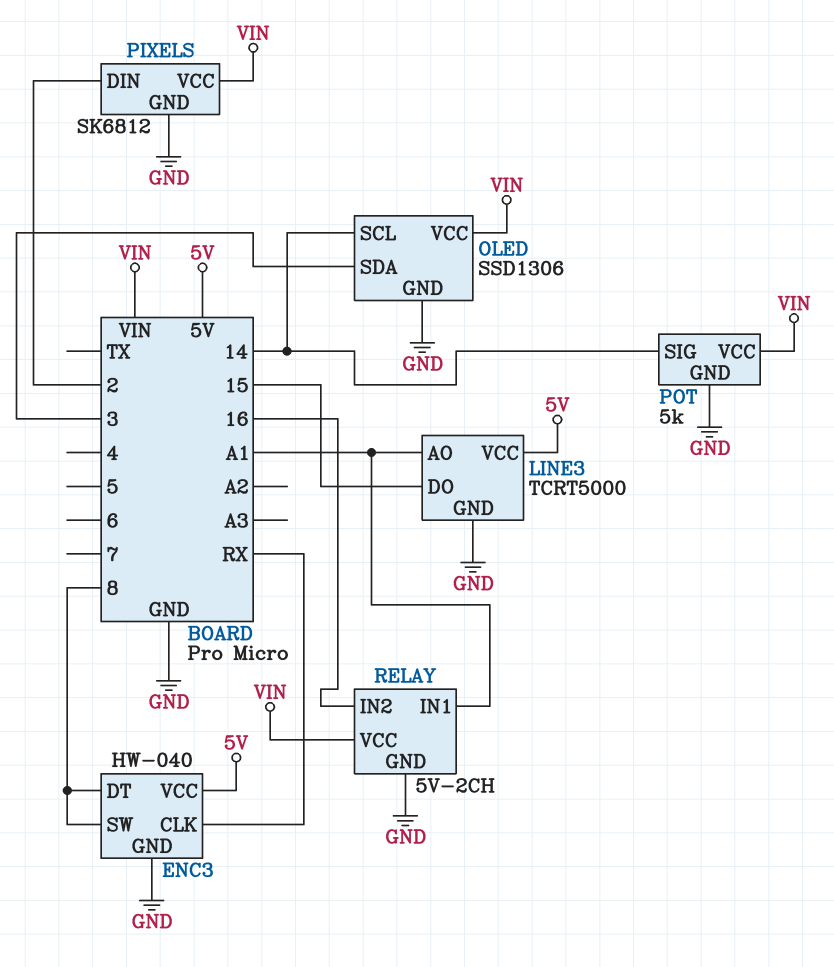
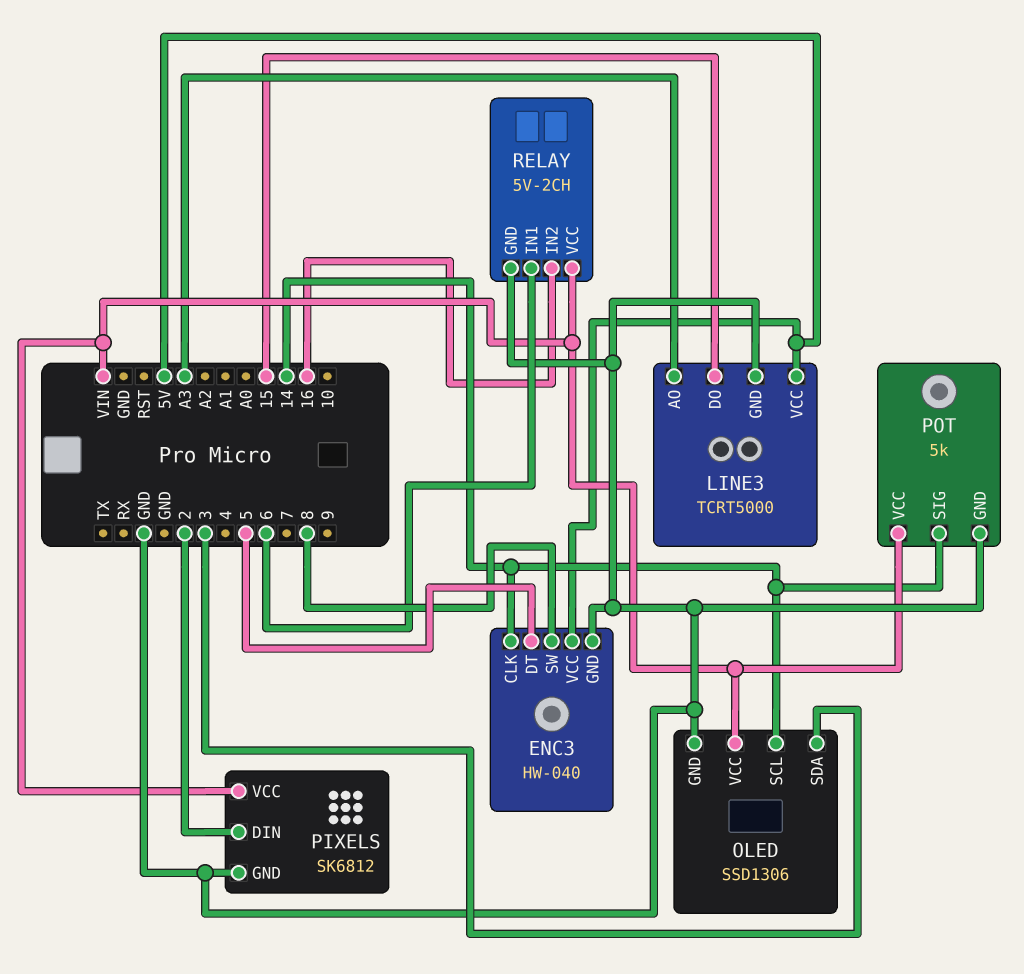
ENC3 pin CLK: RX -> 14
ENC3 pin DT: 8 -> 5
LINE3 pin AO: A1 -> A3
RELAY pin IN1: A1 -> 6

